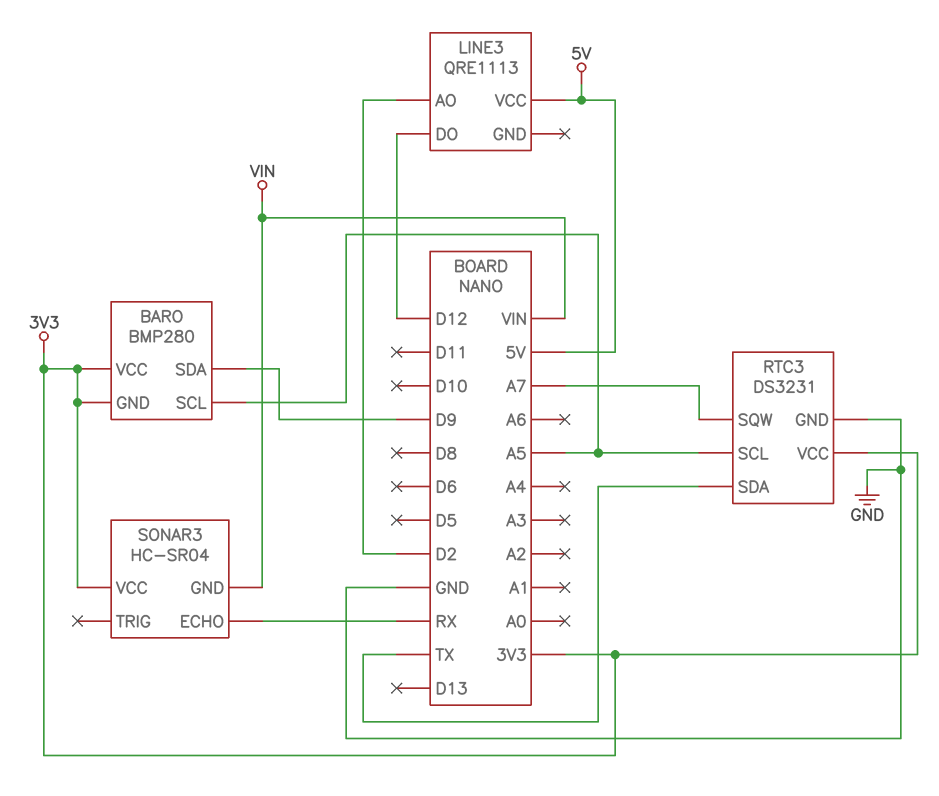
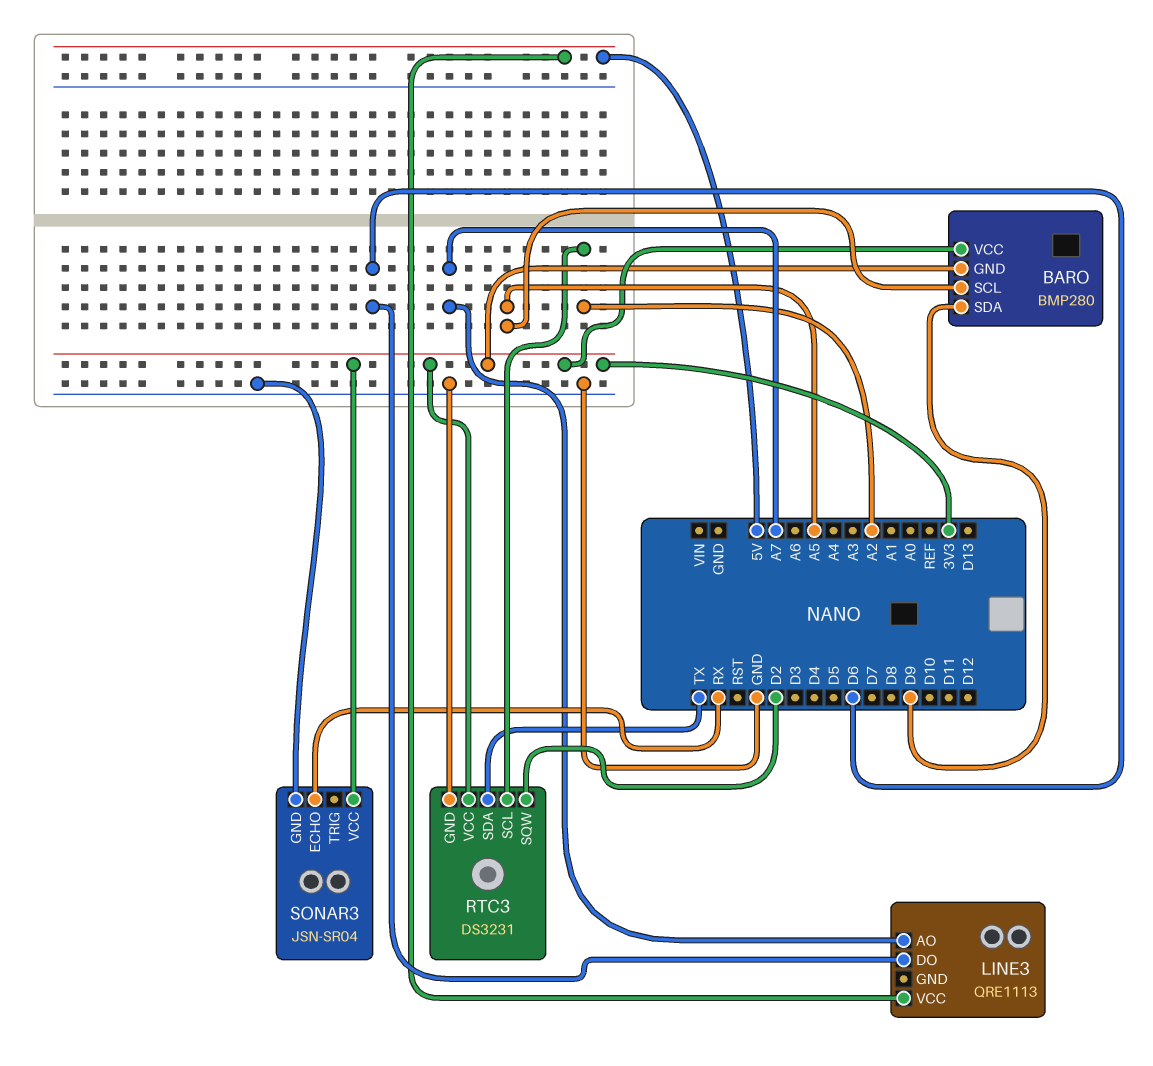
LINE3 pin AO: D2 -> A7
LINE3 pin DO: D12 -> D6
RTC3 pin SCL: A5 -> A2
RTC3 pin SQW: A7 -> D2
SONAR3: HC-SR04 -> JSN-SR04
SONAR3 pin GND: VIN -> GND

